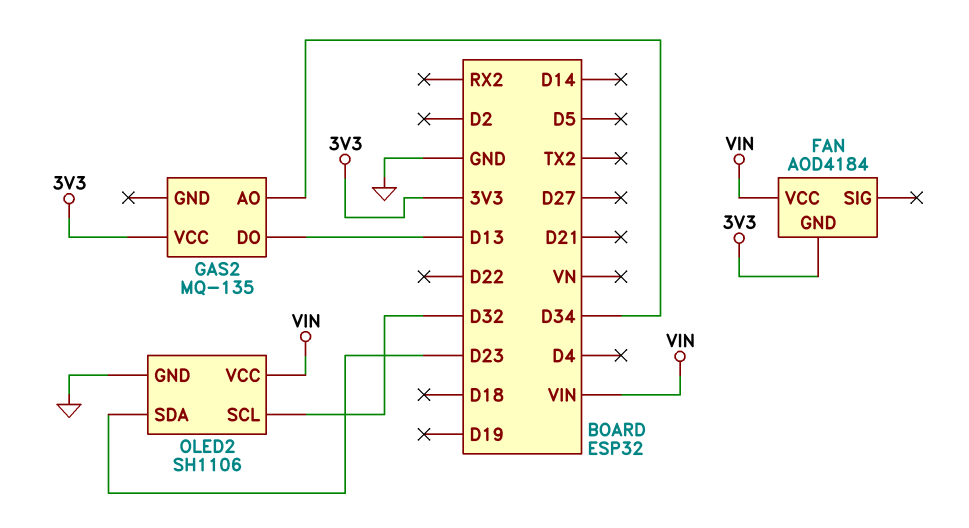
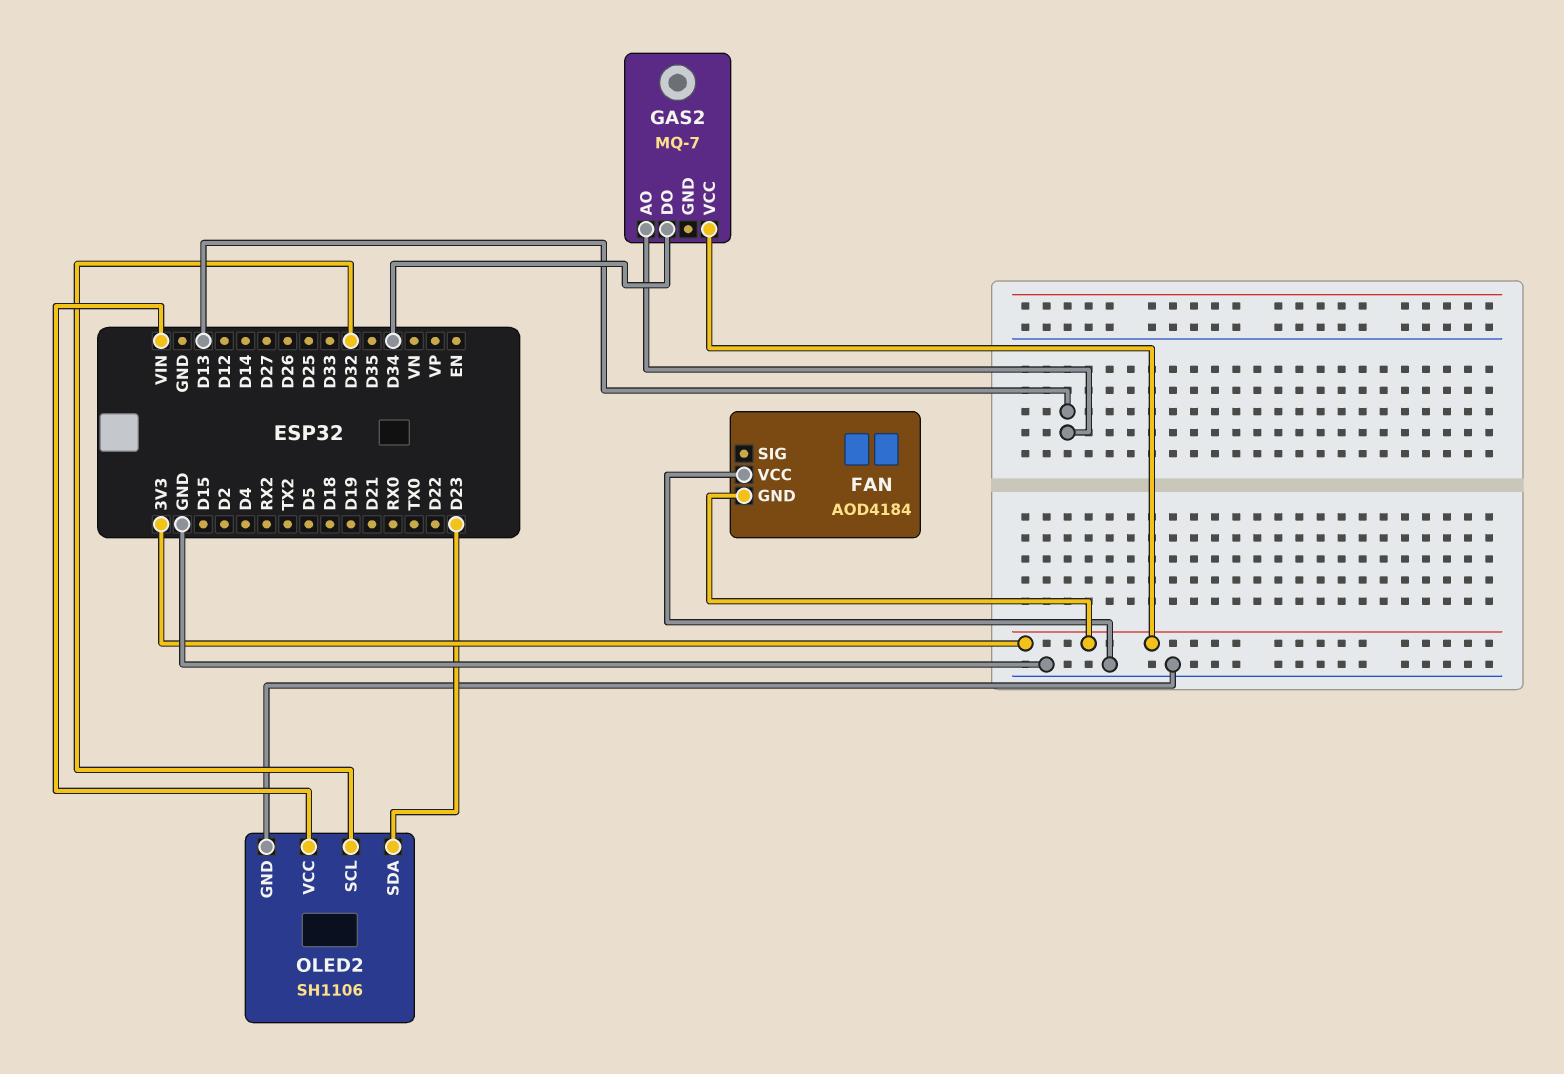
FAN pin VCC: VIN -> GND
GAS2: MQ-135 -> MQ-7
GAS2 pin AO: D34 -> D13
GAS2 pin DO: D13 -> D34

